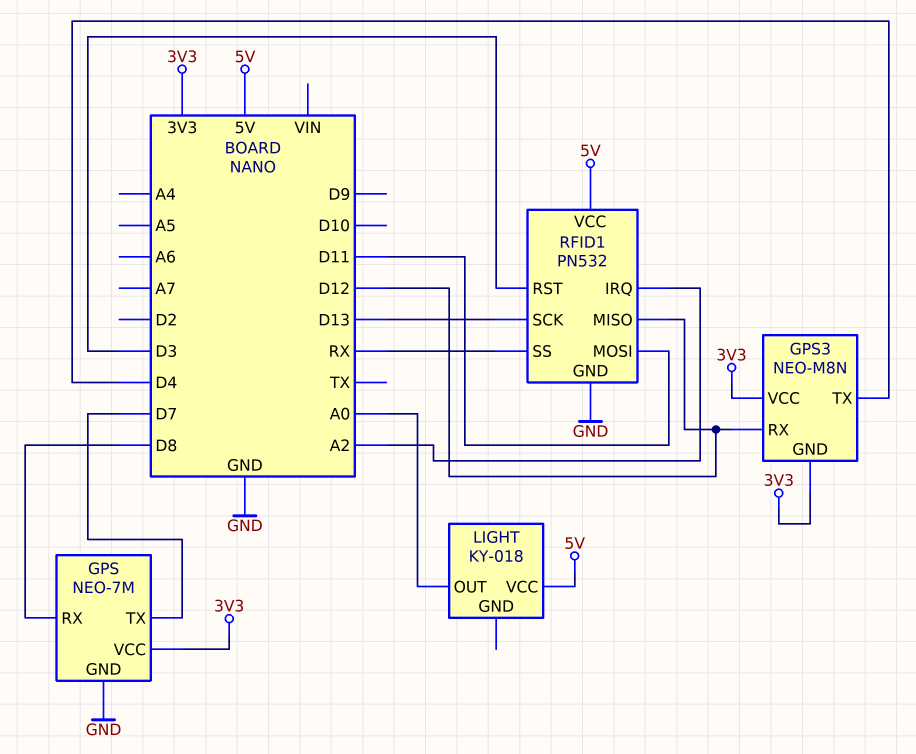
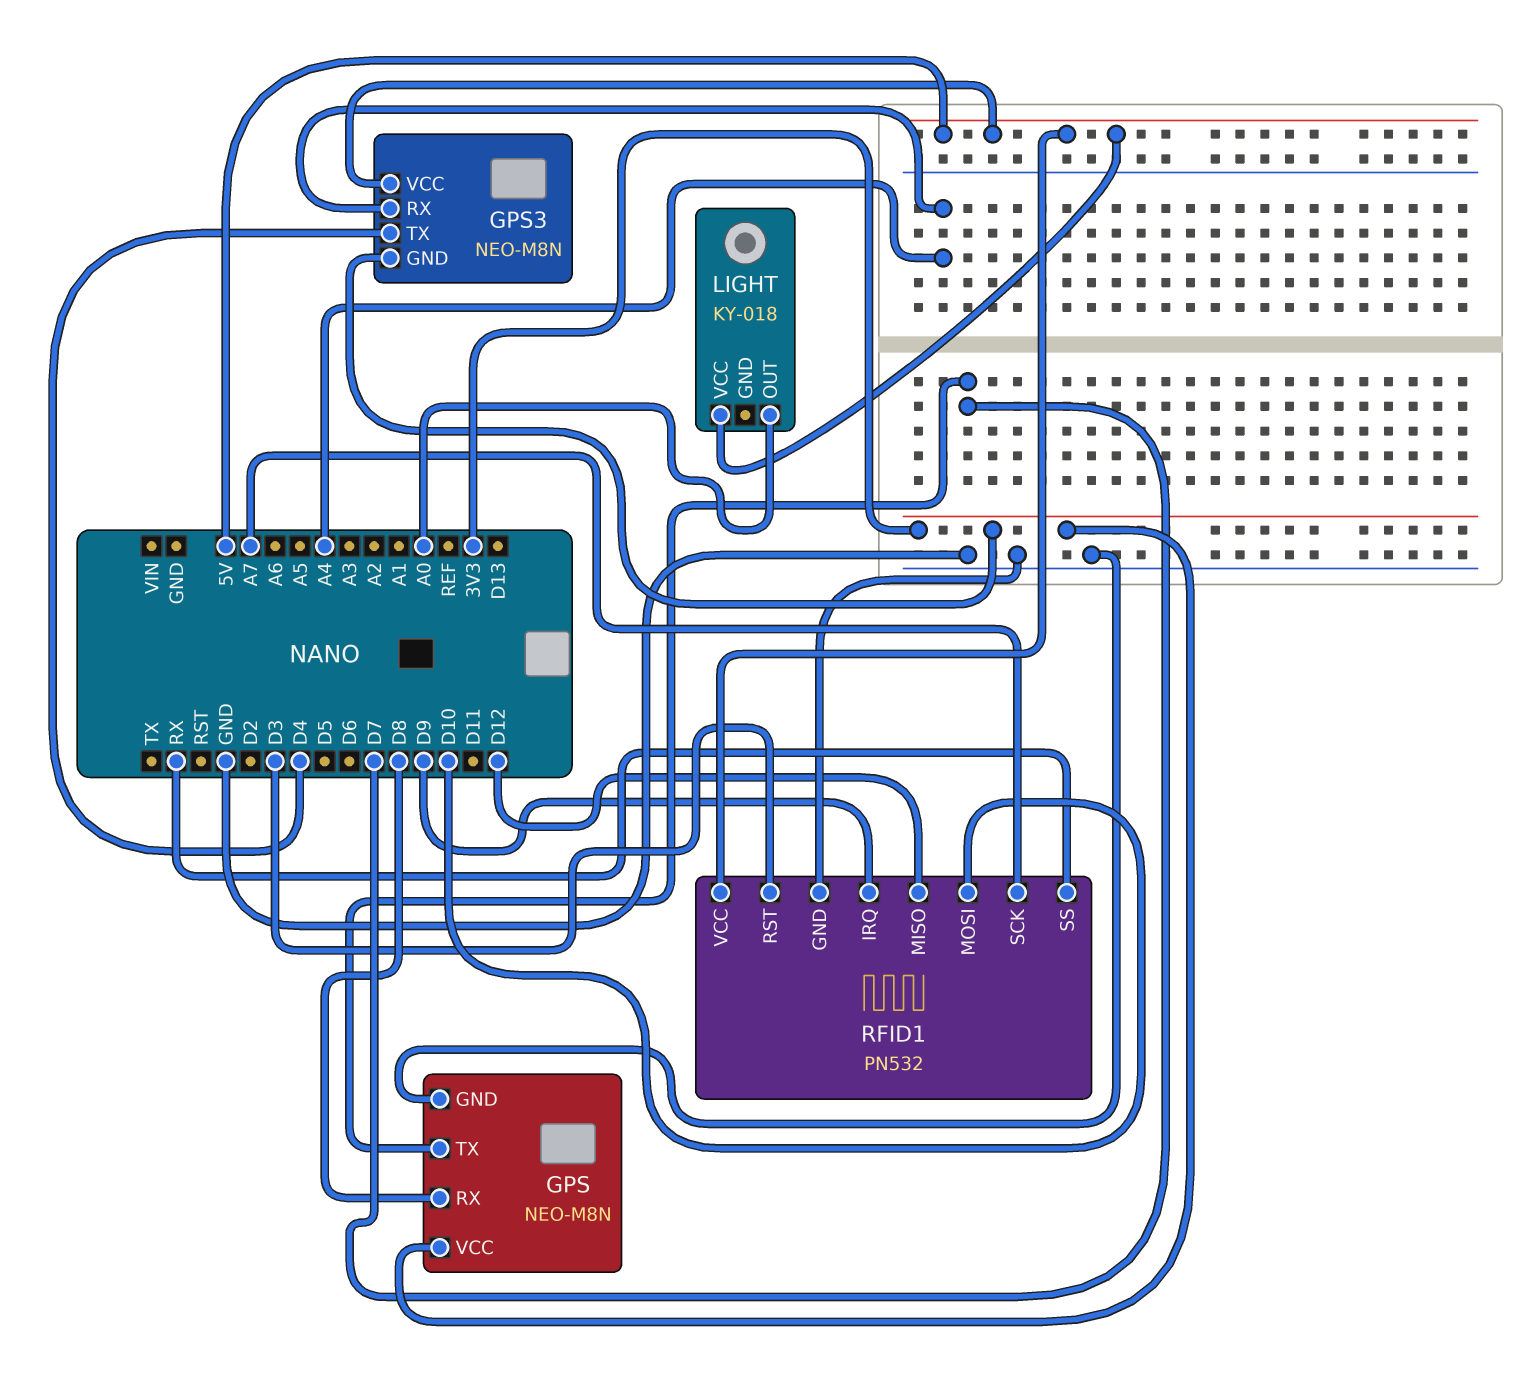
GPS: NEO-7M -> NEO-M8N
GPS3 pin RX: D12 -> A4
GPS3 pin VCC: 3V3 -> 5V
RFID1 pin IRQ: A2 -> D9
RFID1 pin MOSI: D11 -> D10
RFID1 pin SCK: D13 -> A7

